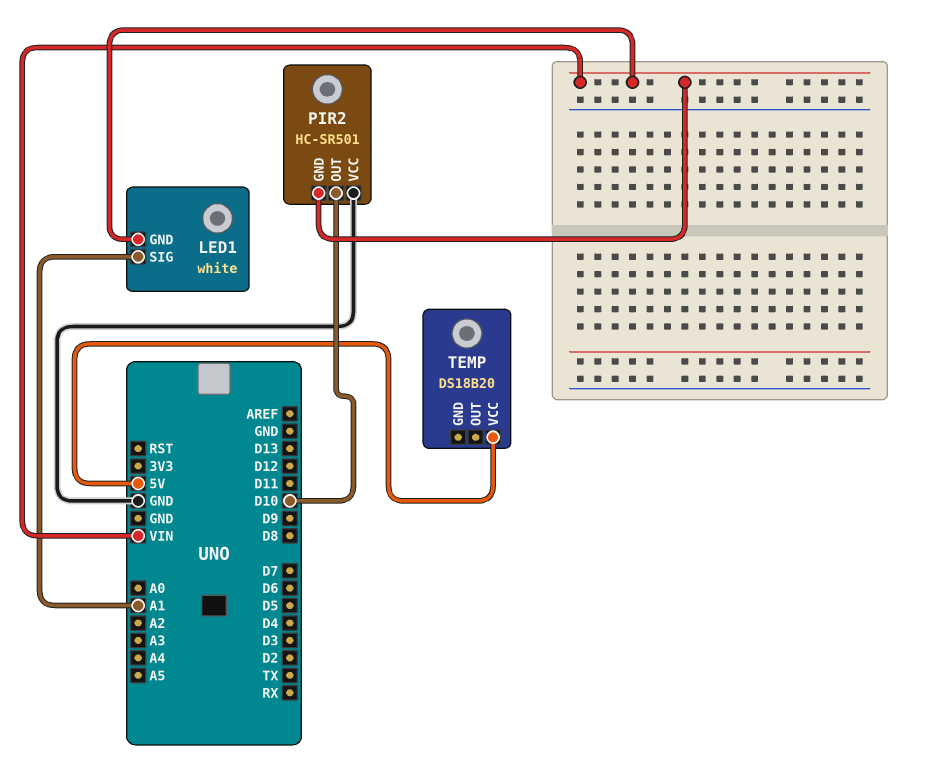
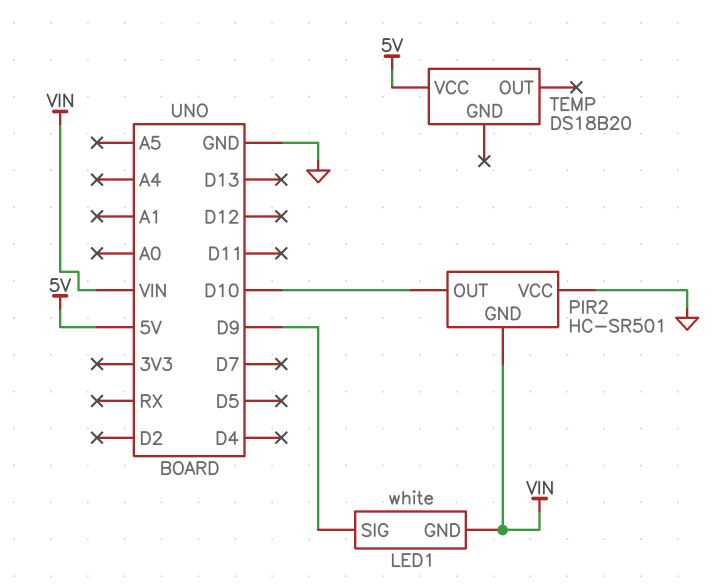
LED1 pin SIG: A1 -> D9

